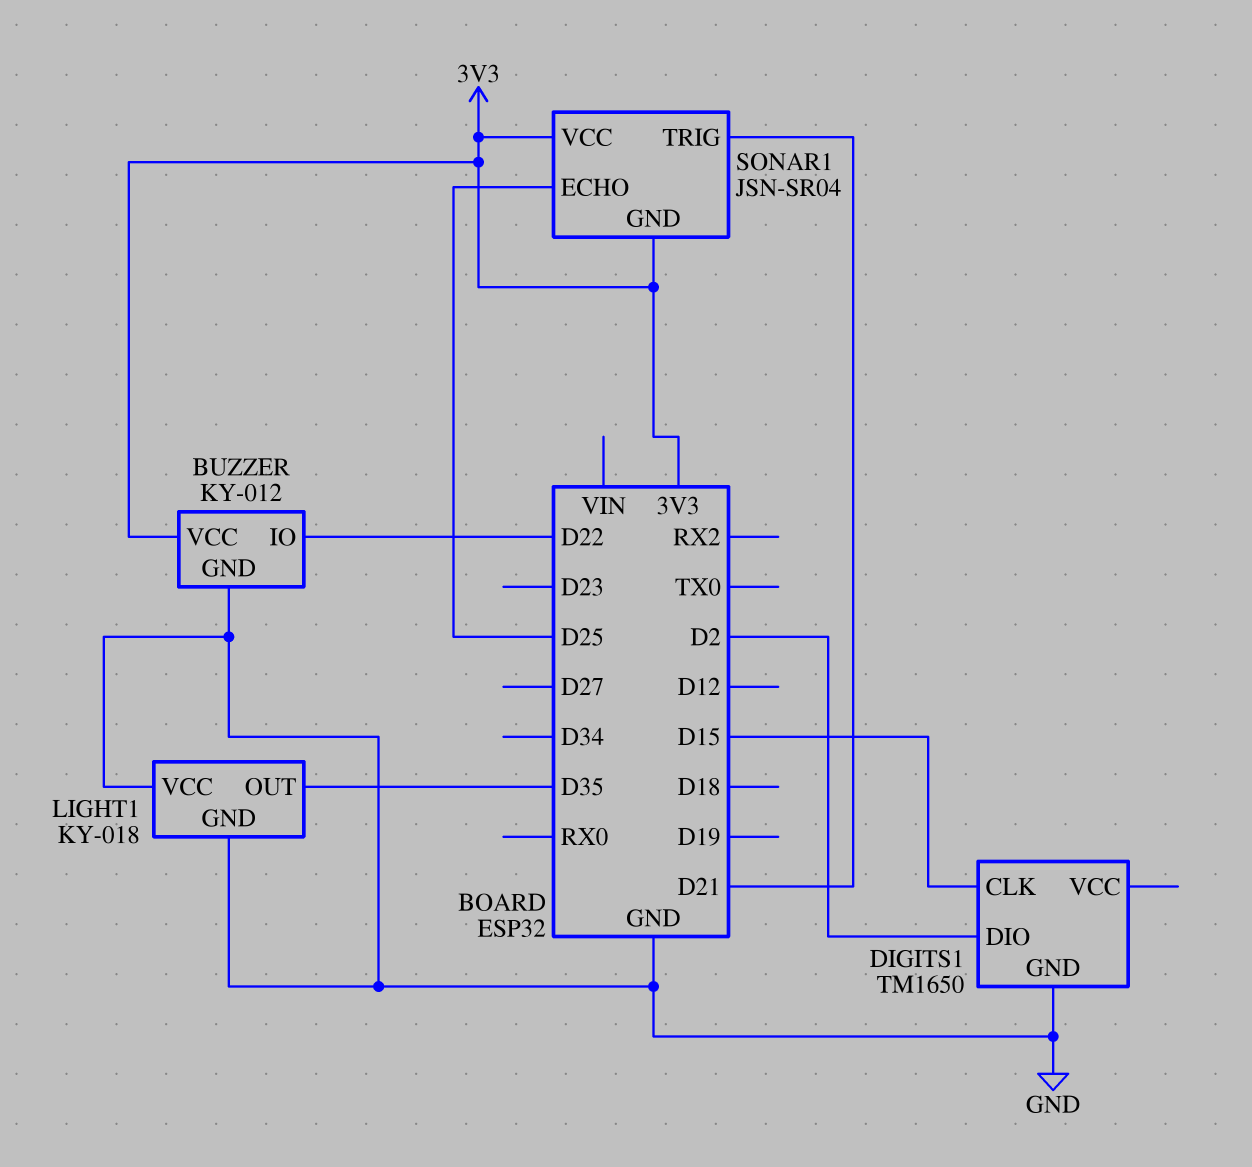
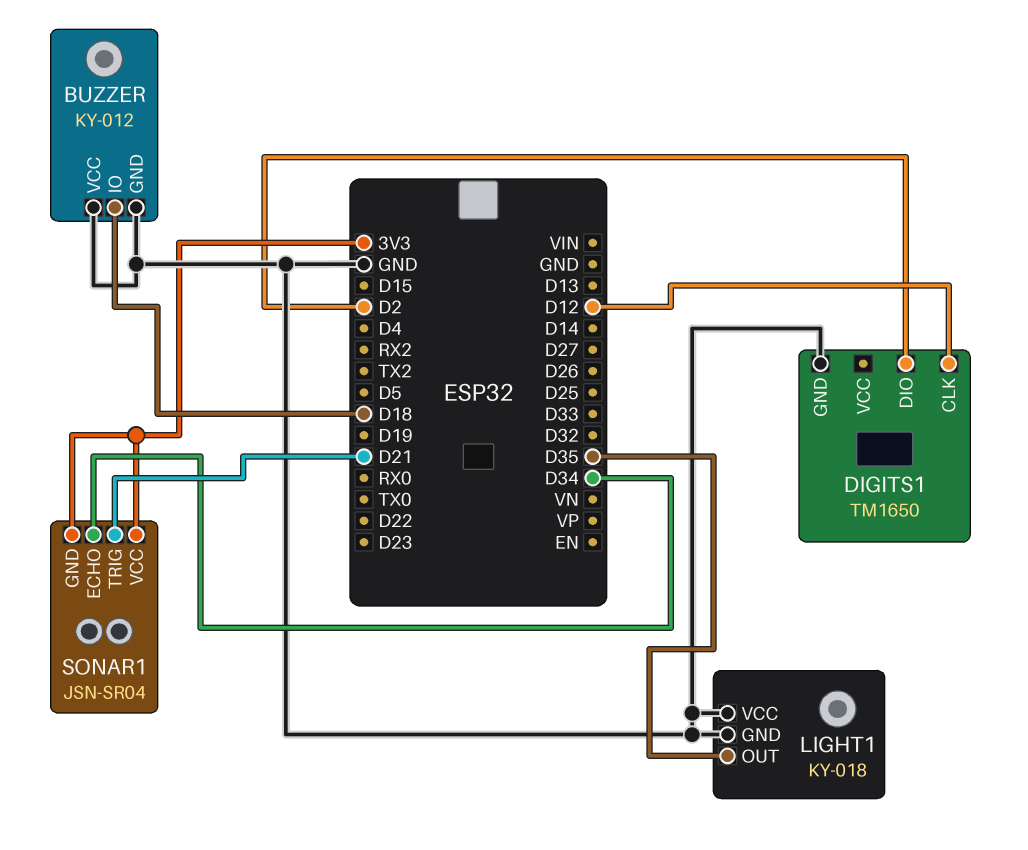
BUZZER pin IO: D22 -> D18
BUZZER pin VCC: 3V3 -> GND
DIGITS1 pin CLK: D15 -> D12
SONAR1 pin ECHO: D25 -> D34

